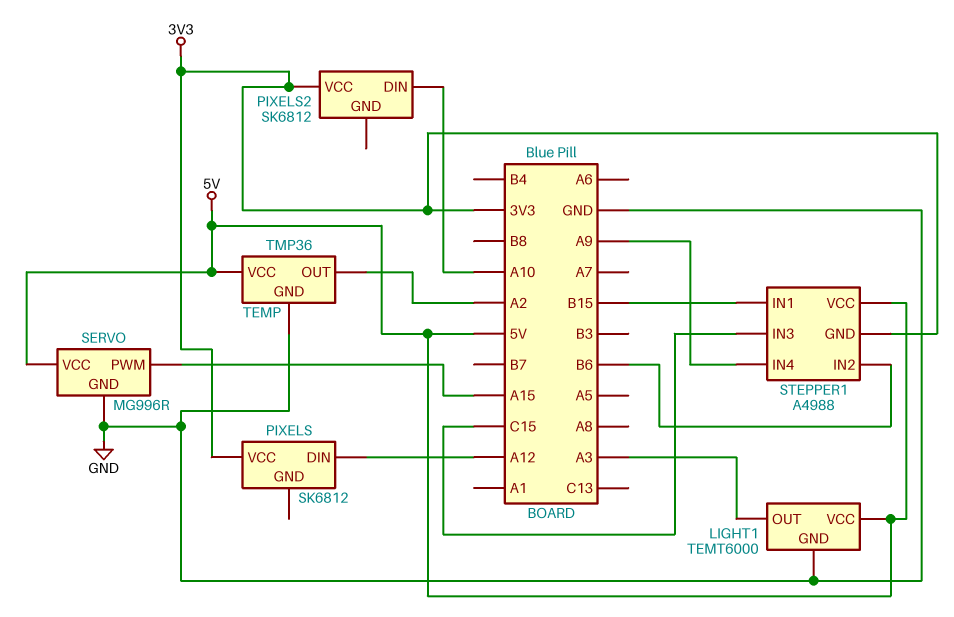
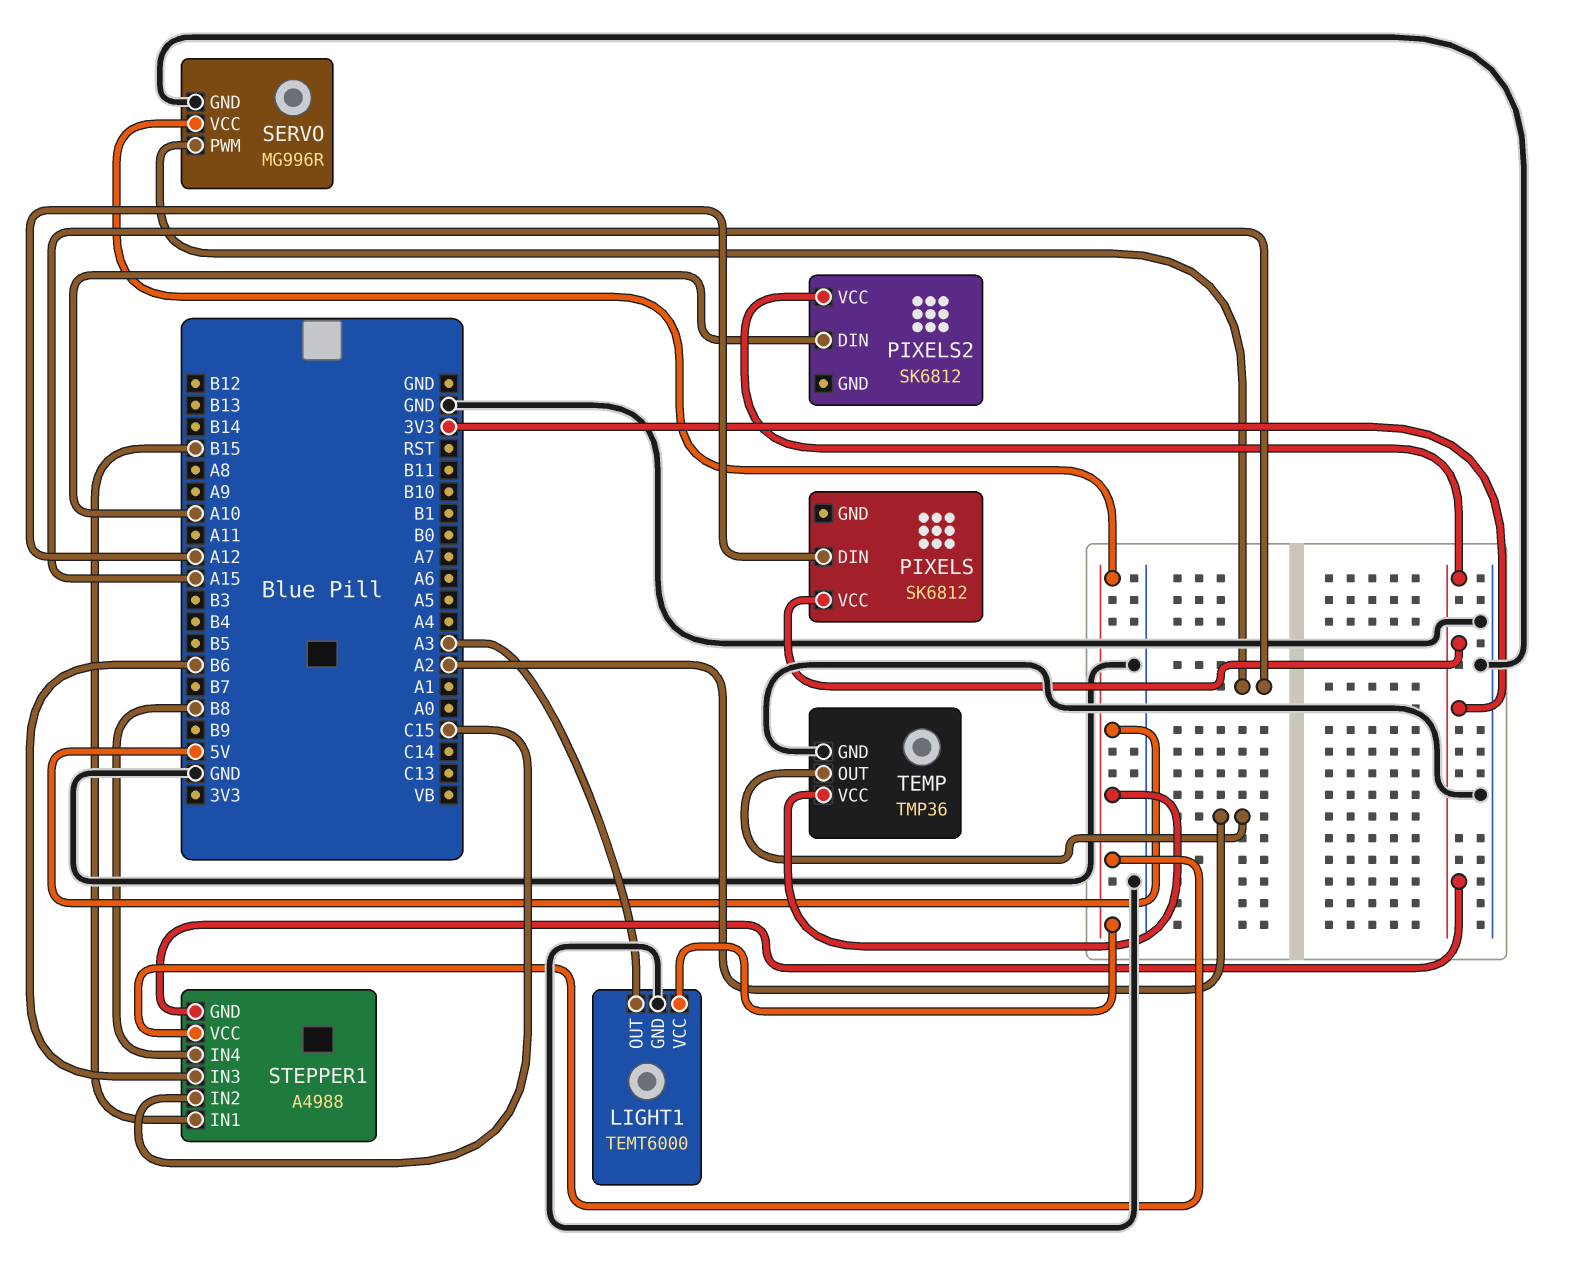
STEPPER1 pin IN2: B6 -> C15
STEPPER1 pin IN3: C15 -> B6
STEPPER1 pin IN4: A9 -> B8

